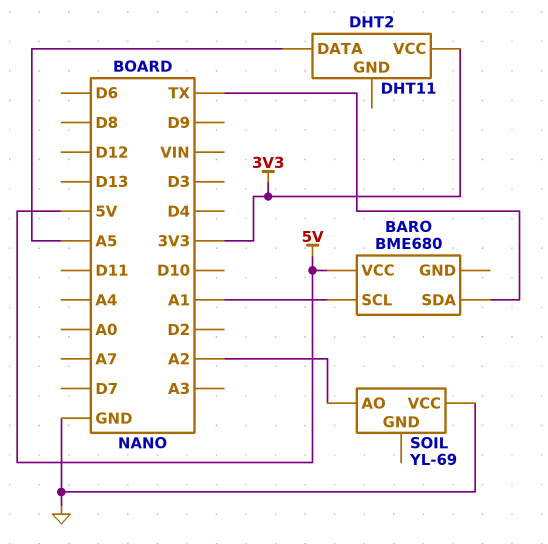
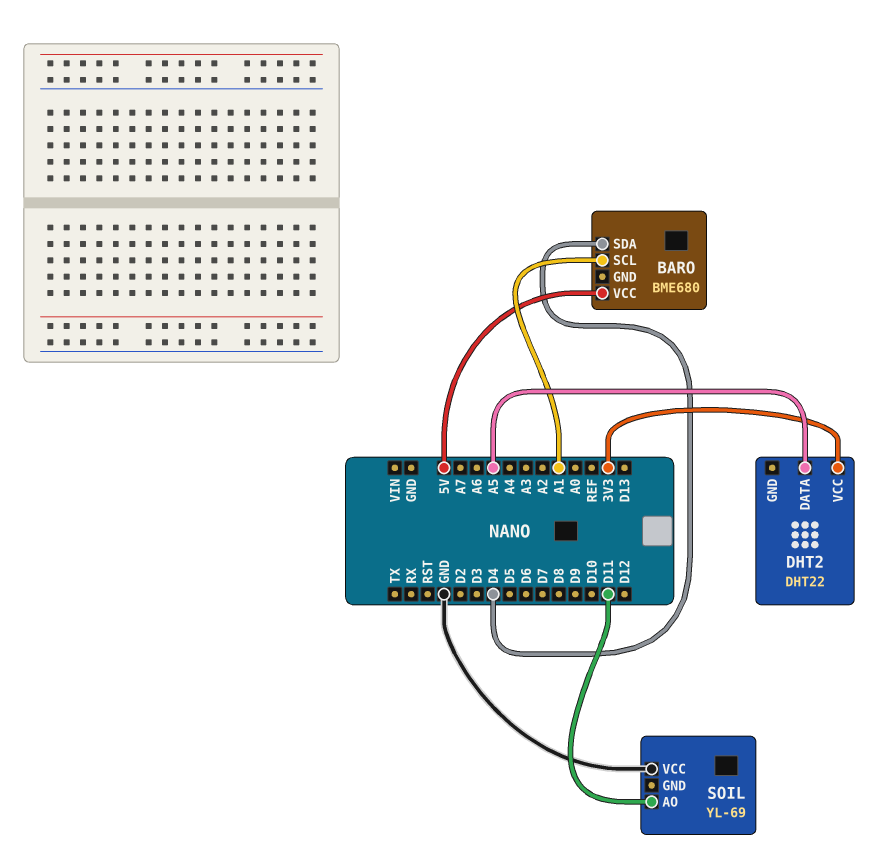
BARO pin SDA: TX -> D4
DHT2: DHT11 -> DHT22
SOIL pin AO: A2 -> D11

